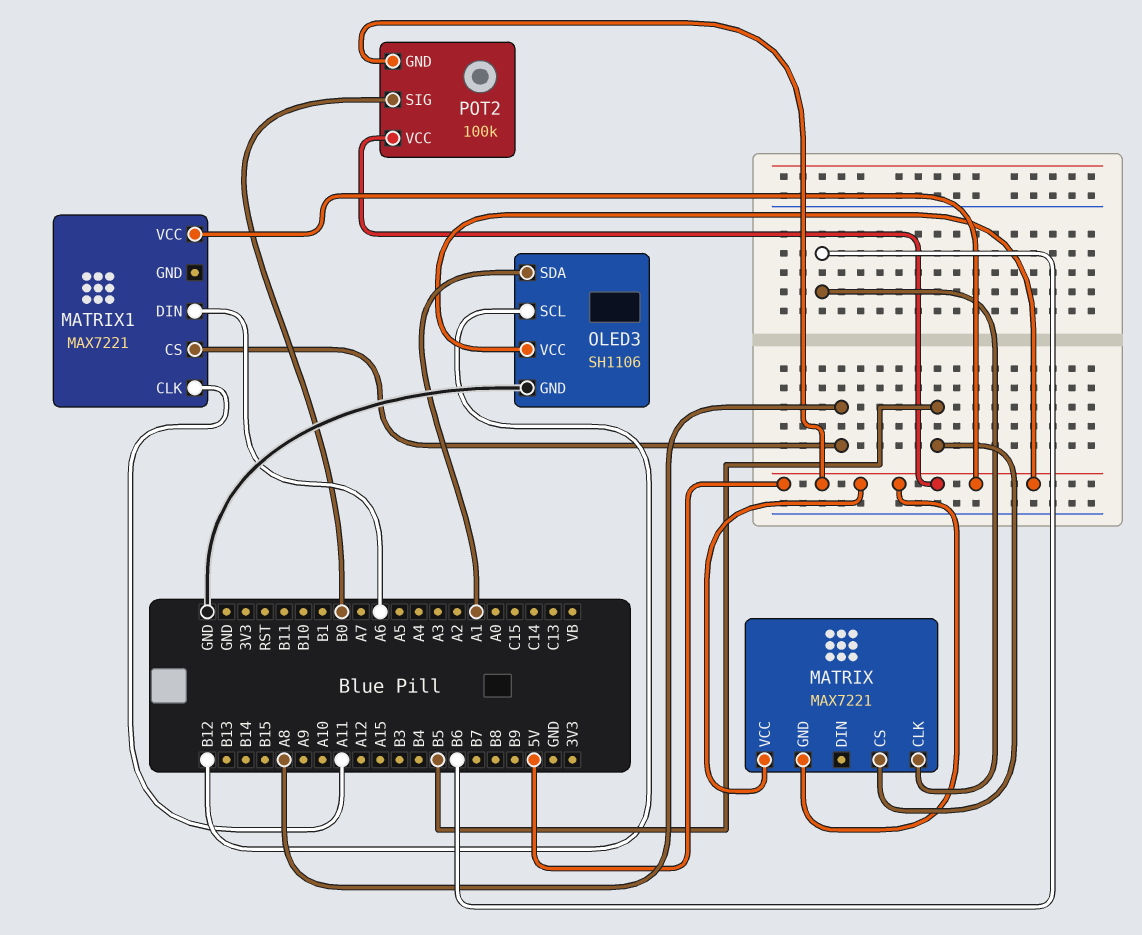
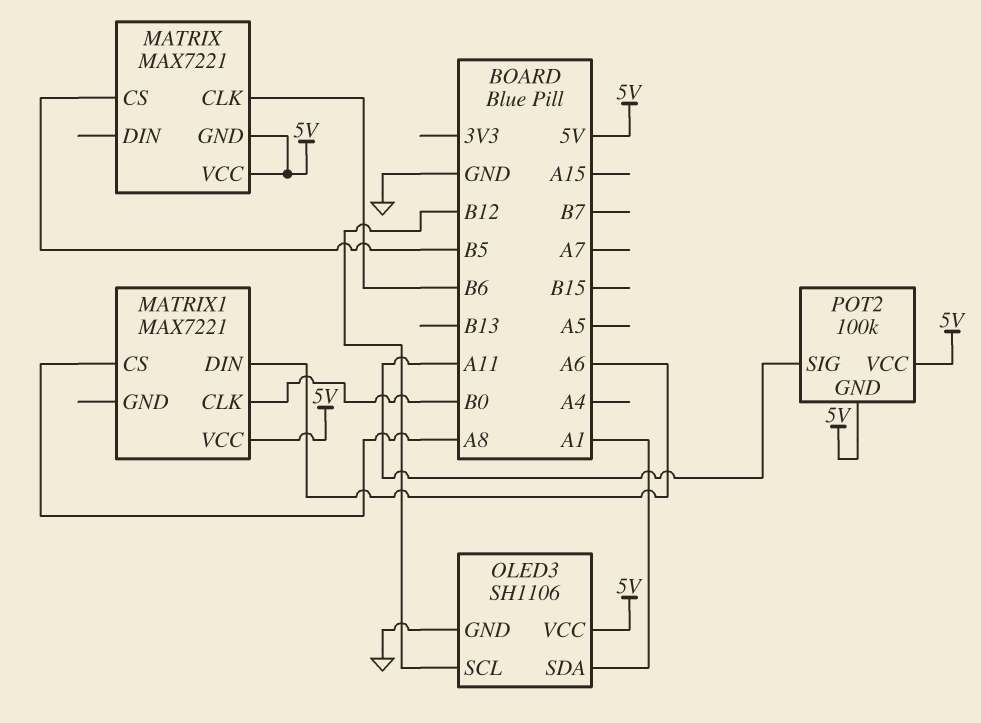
MATRIX1 pin CLK: A11 -> B0
POT2 pin SIG: B0 -> A11

